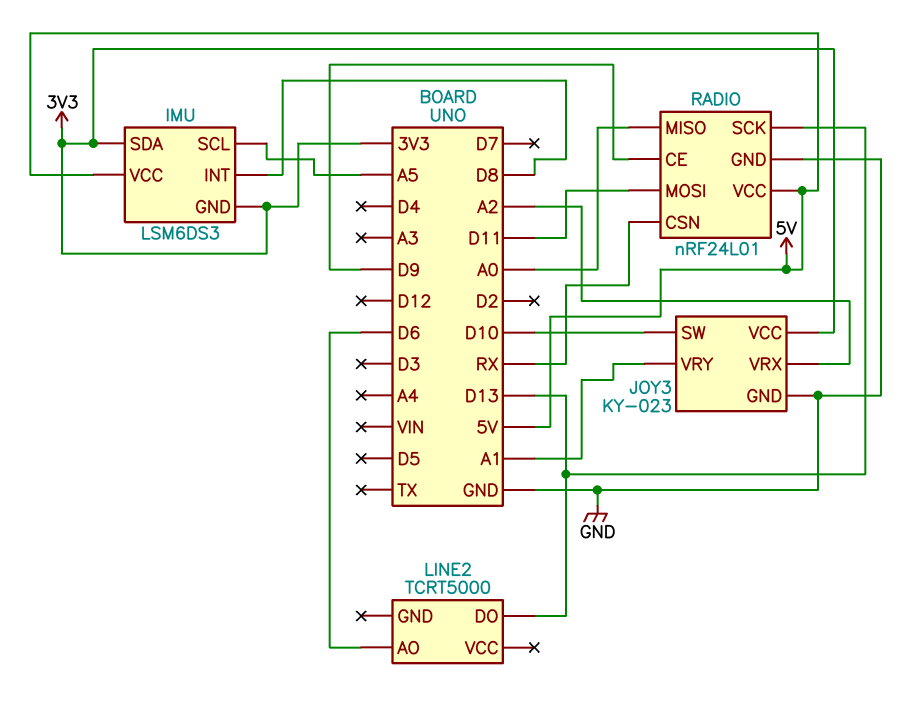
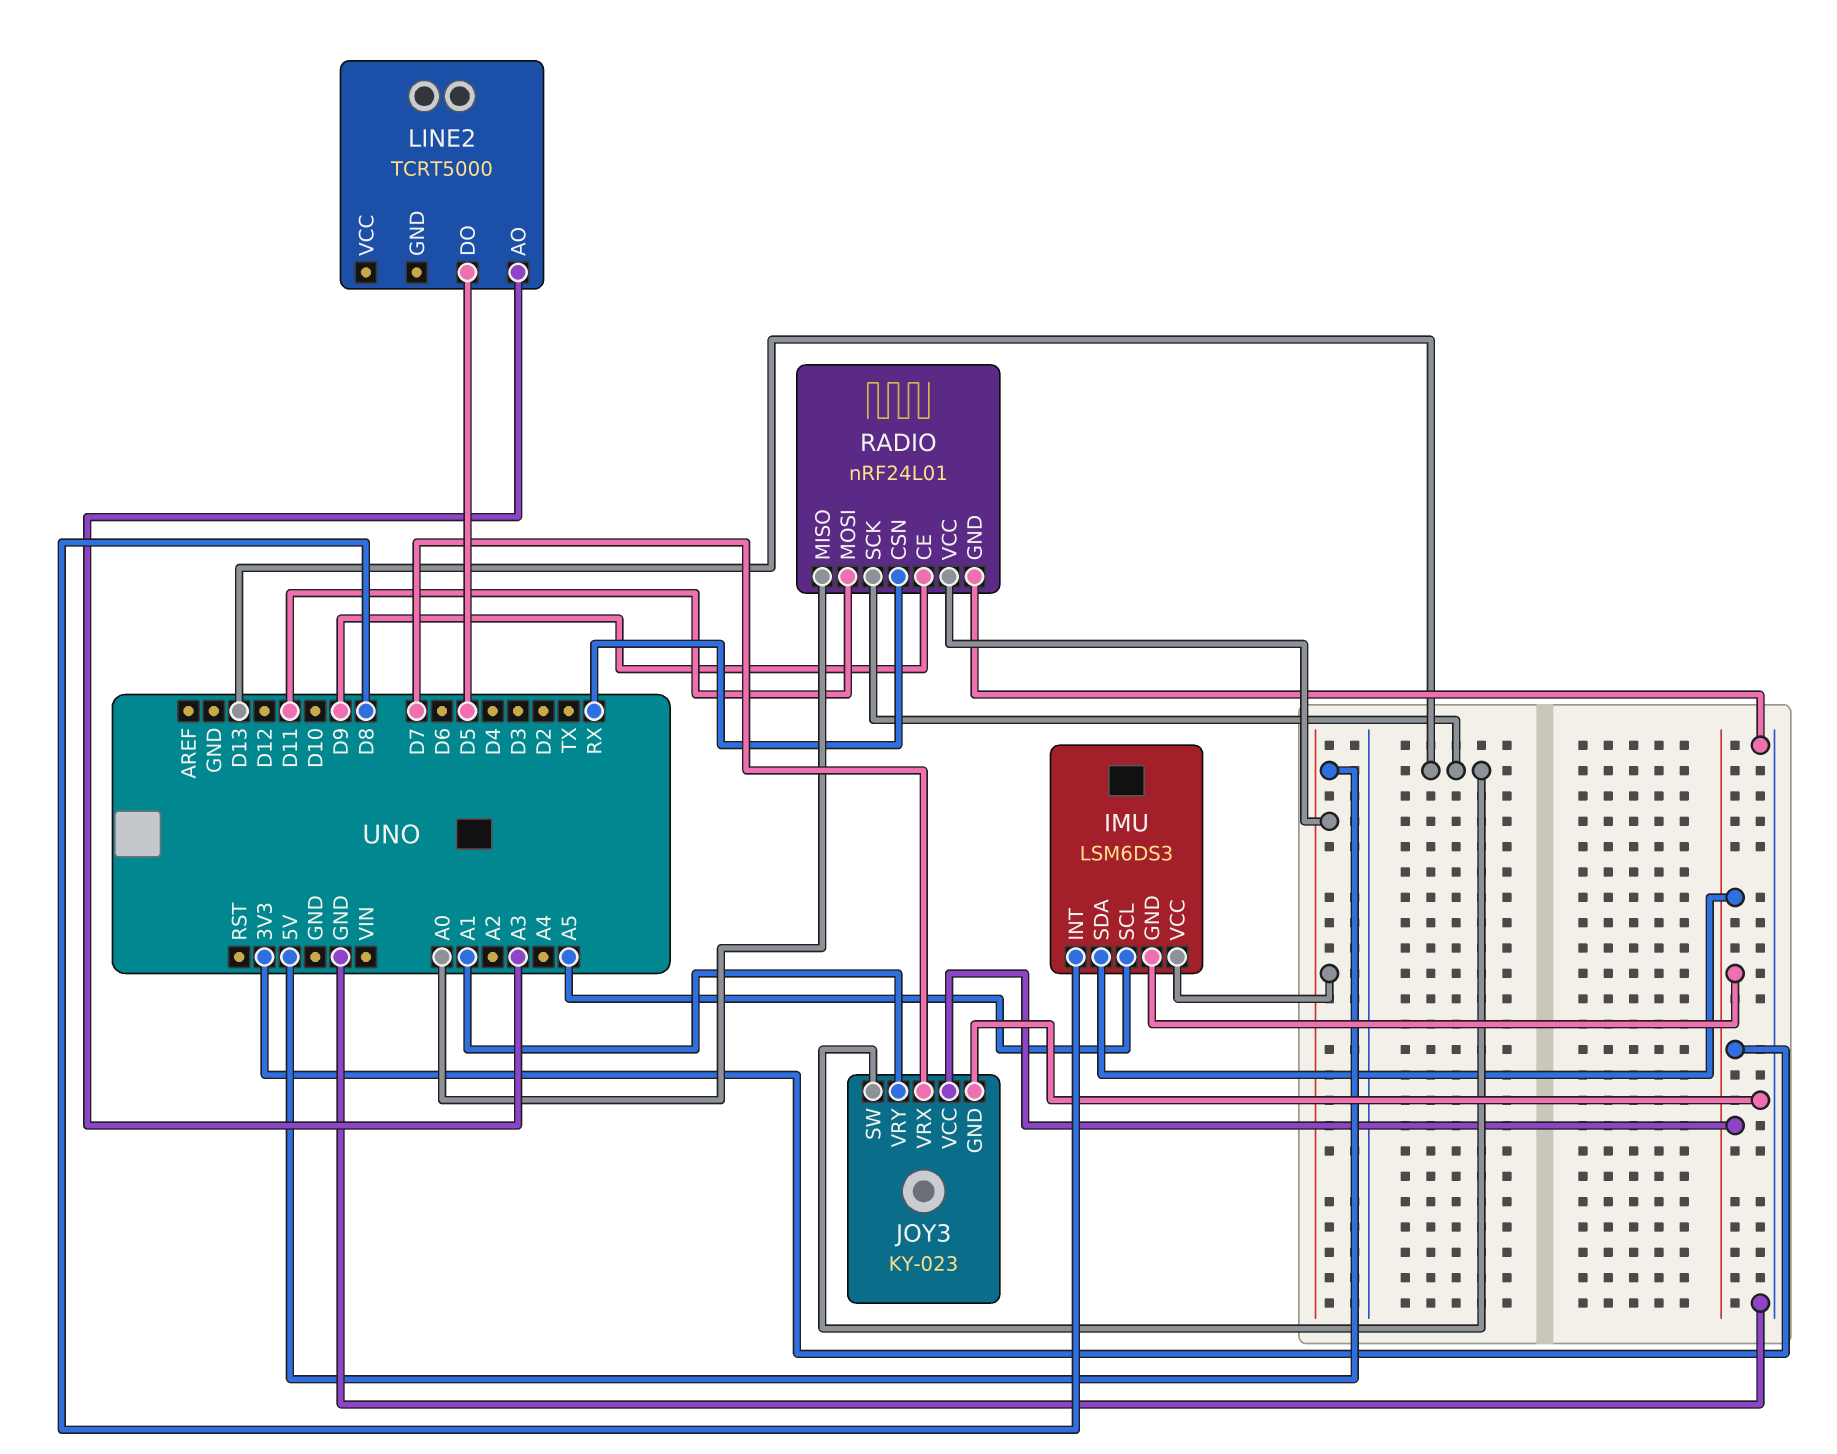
JOY3 pin SW: D10 -> D13
JOY3 pin VRX: A2 -> D7
LINE2 pin AO: D6 -> A3
LINE2 pin DO: D13 -> D5

